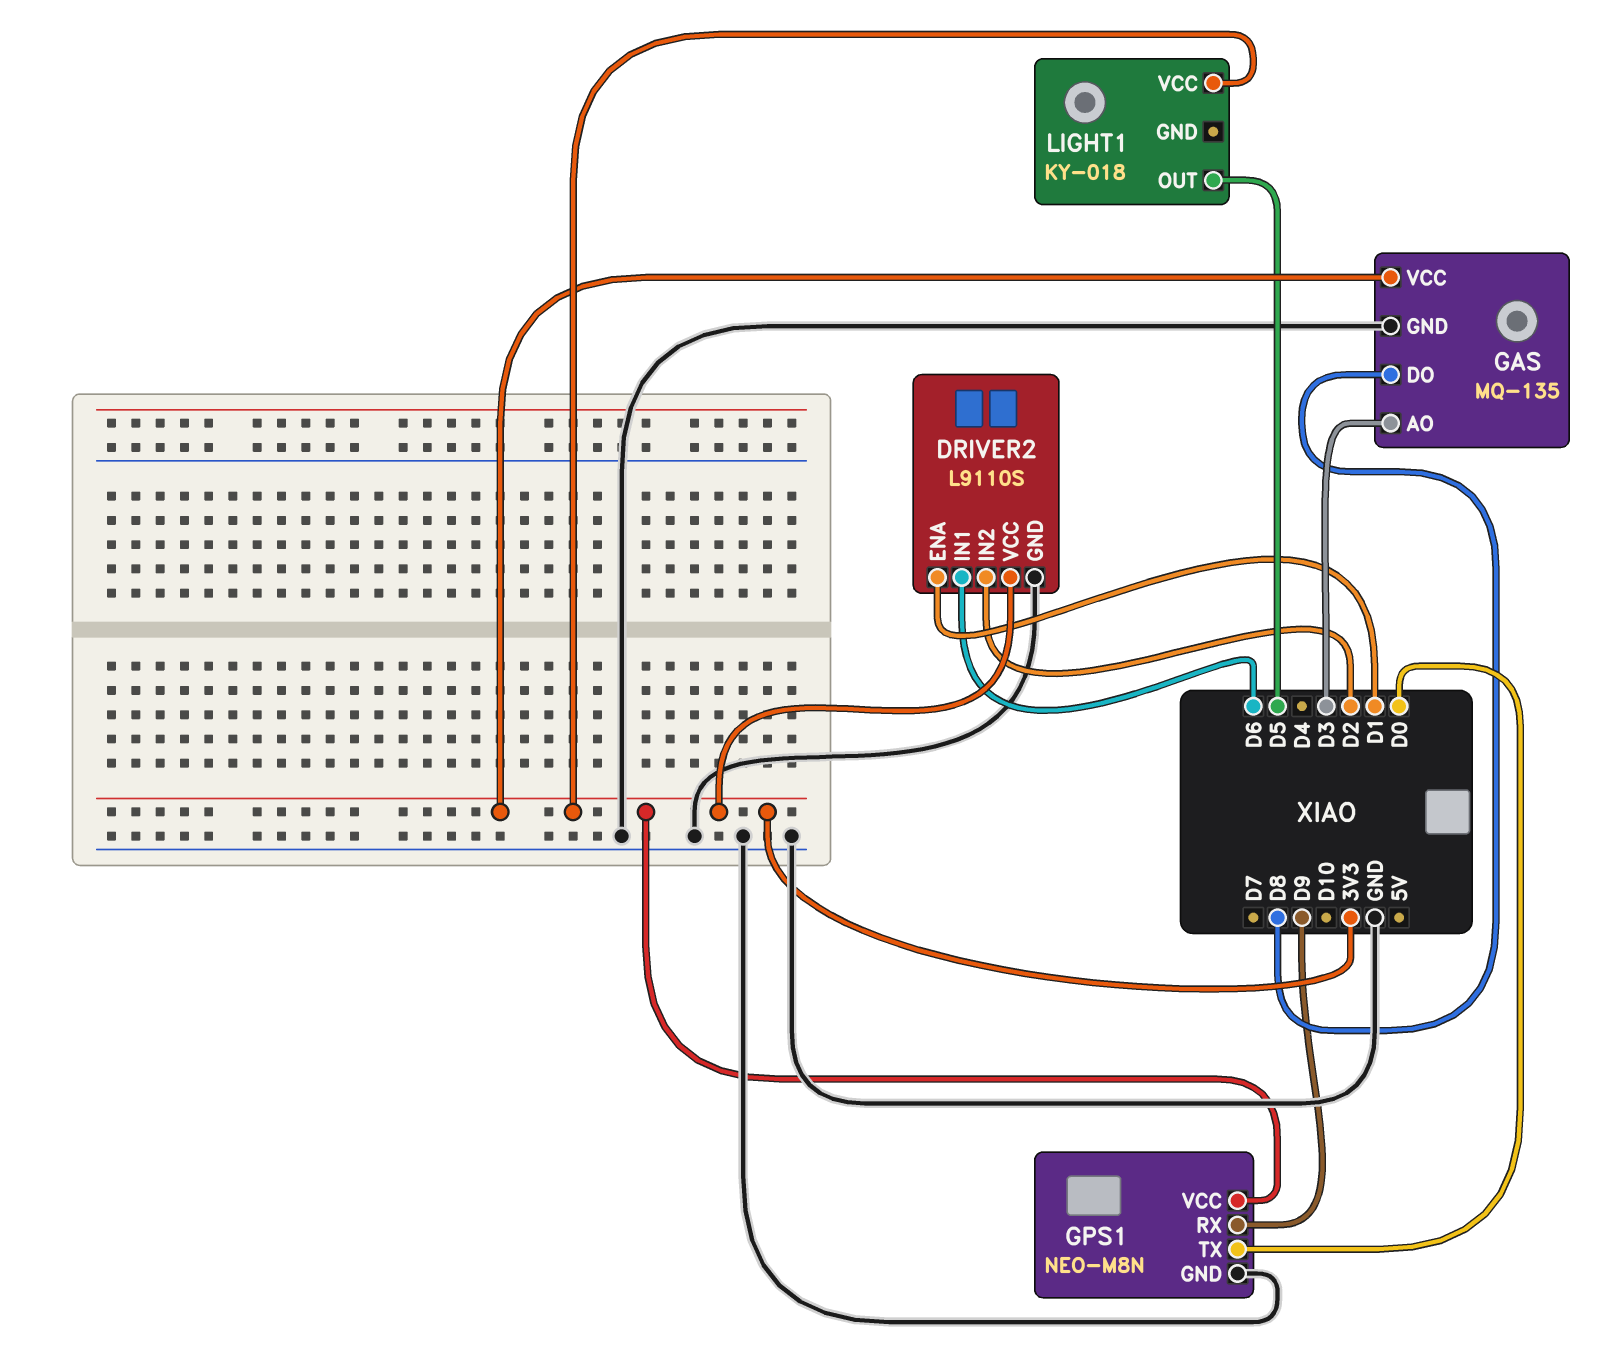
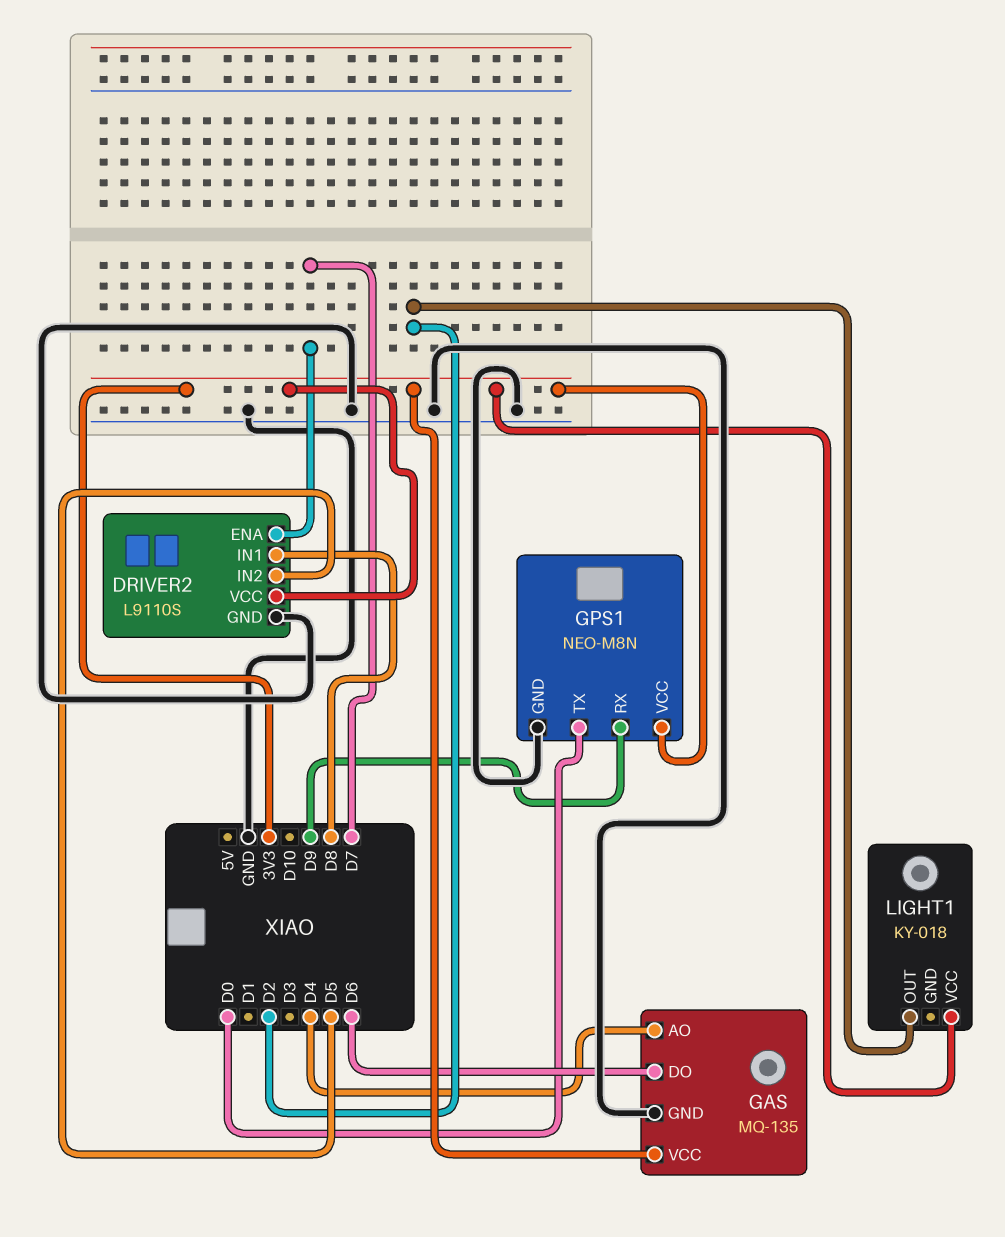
DRIVER2 pin ENA: D1 -> D7
DRIVER2 pin IN1: D6 -> D8
DRIVER2 pin IN2: D2 -> D5
GAS pin AO: D3 -> D4
GAS pin DO: D8 -> D6
LIGHT1 pin OUT: D5 -> D2

